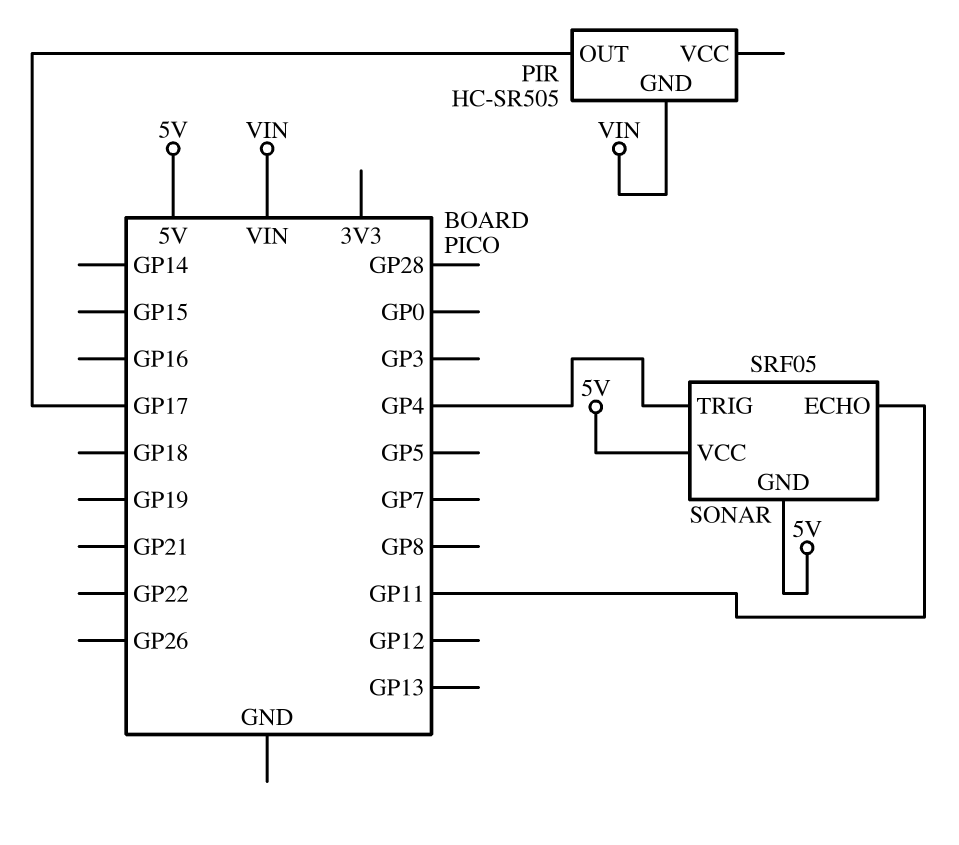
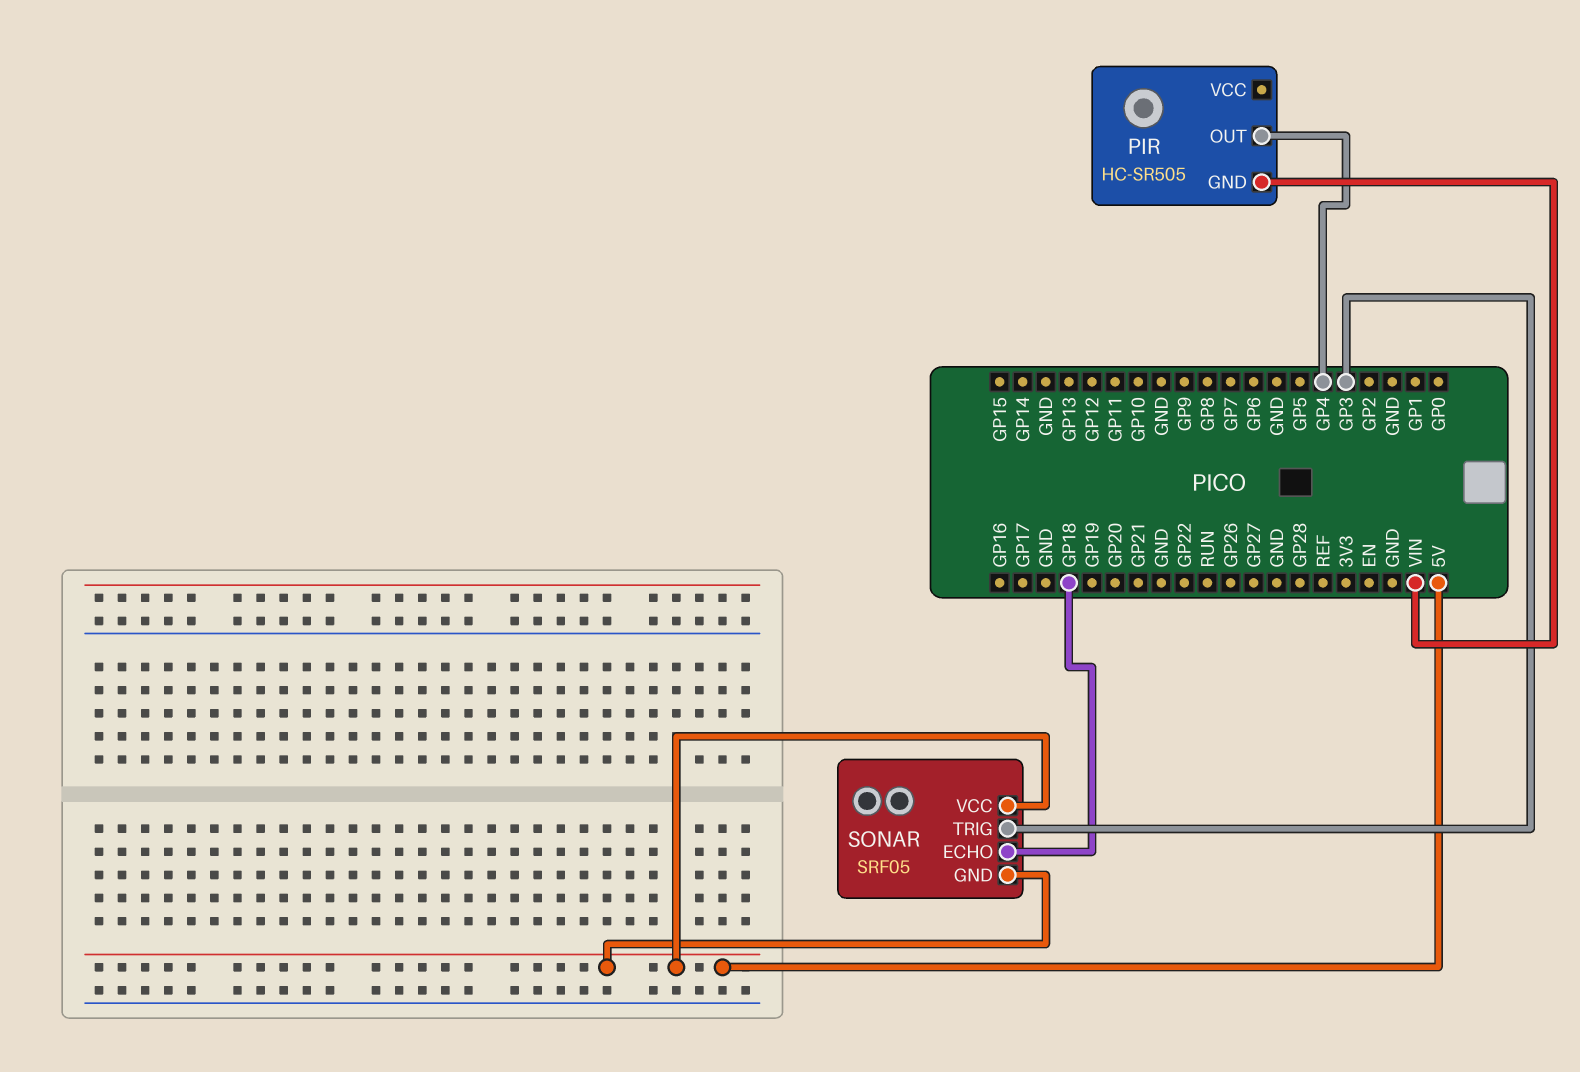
PIR pin OUT: GP17 -> GP4
SONAR pin ECHO: GP11 -> GP18
SONAR pin TRIG: GP4 -> GP3

